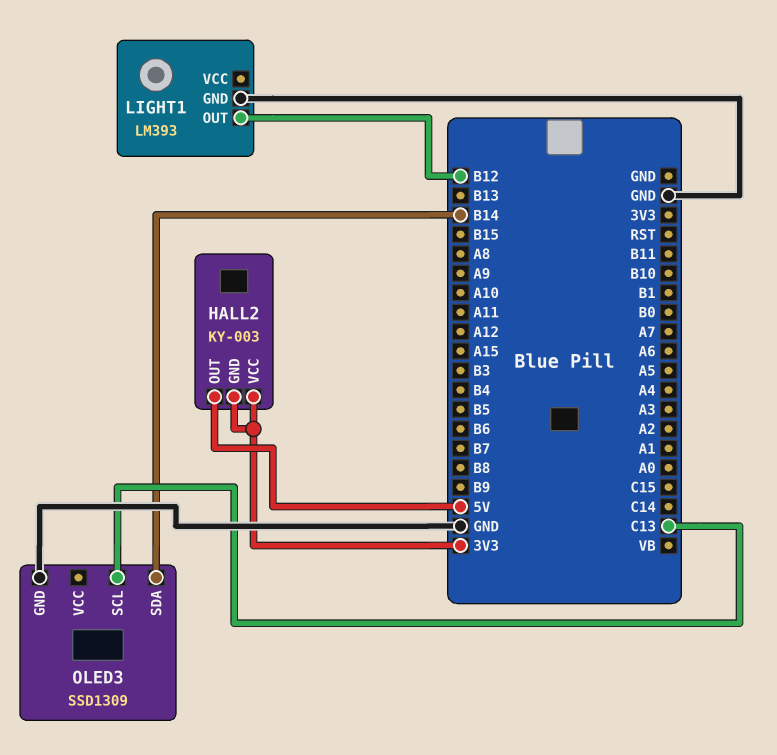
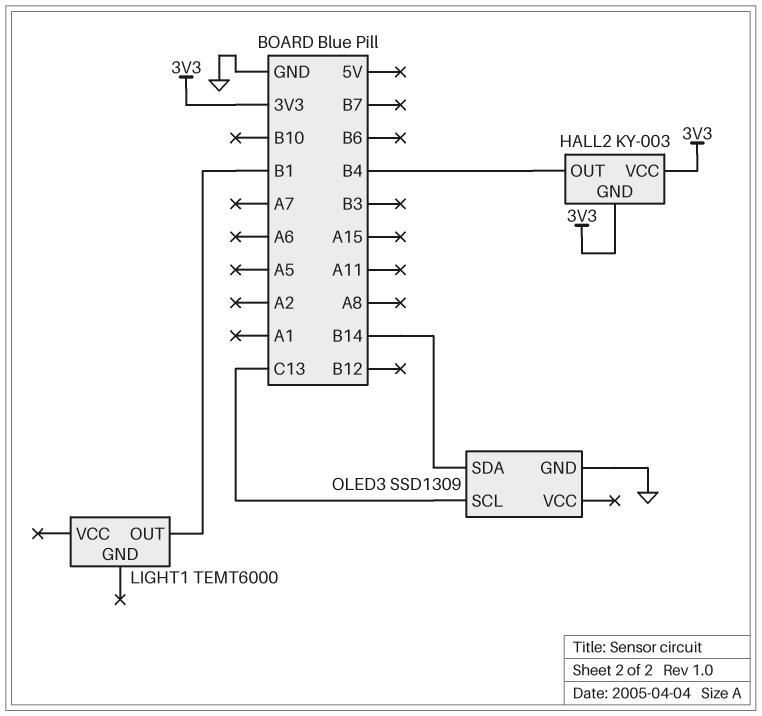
HALL2 pin OUT: 5V -> B4
LIGHT1: LM393 -> TEMT6000
LIGHT1 pin GND: GND -> none
LIGHT1 pin OUT: B12 -> B1

